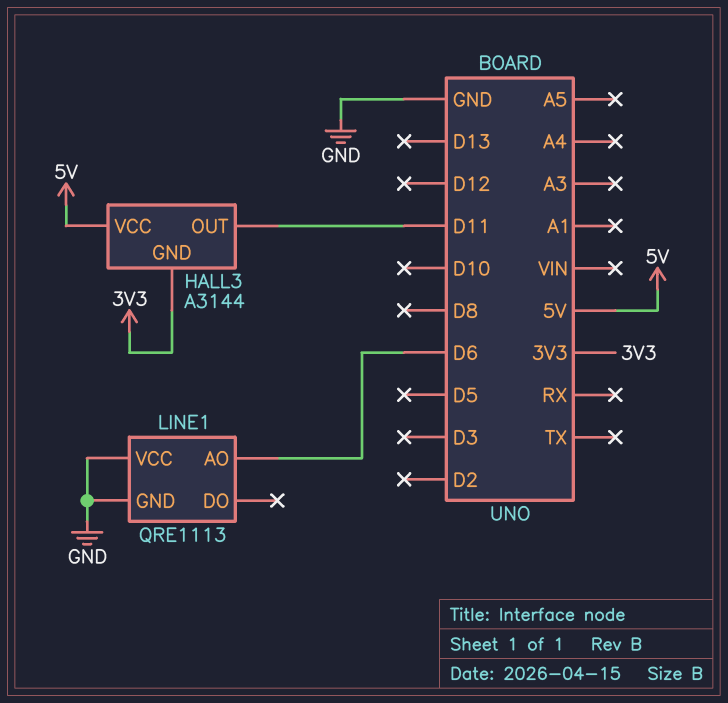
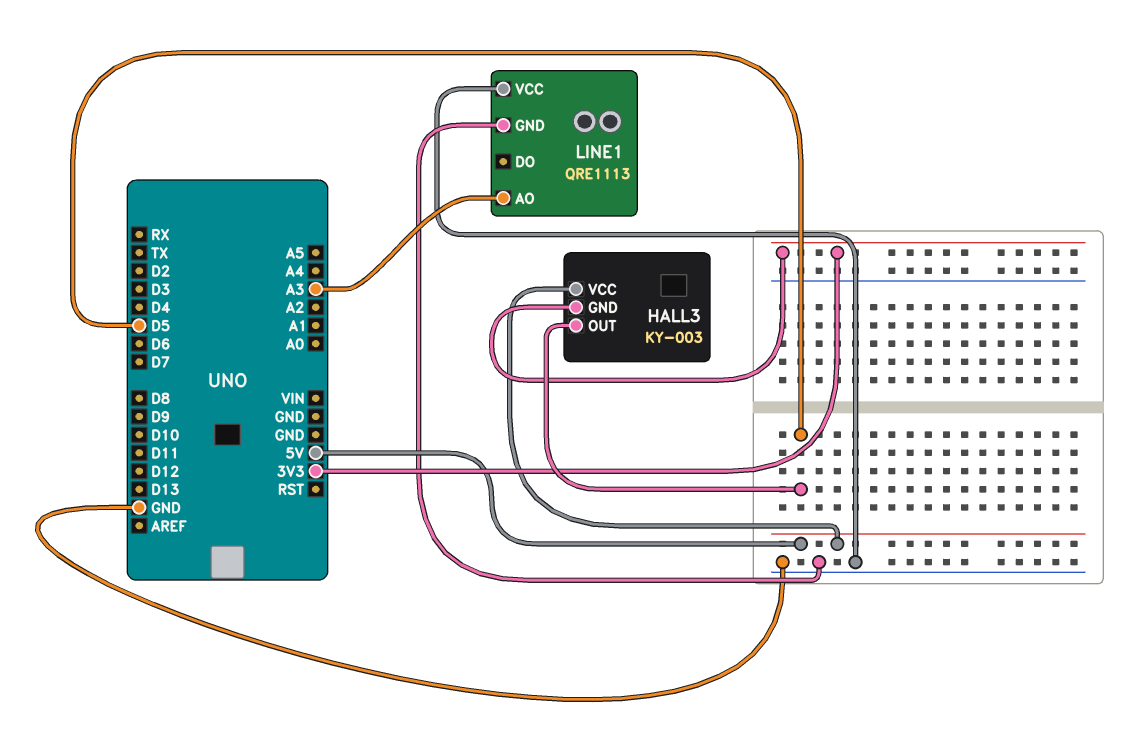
HALL3: A3144 -> KY-003
HALL3 pin OUT: D11 -> D5
LINE1 pin AO: D6 -> A3

